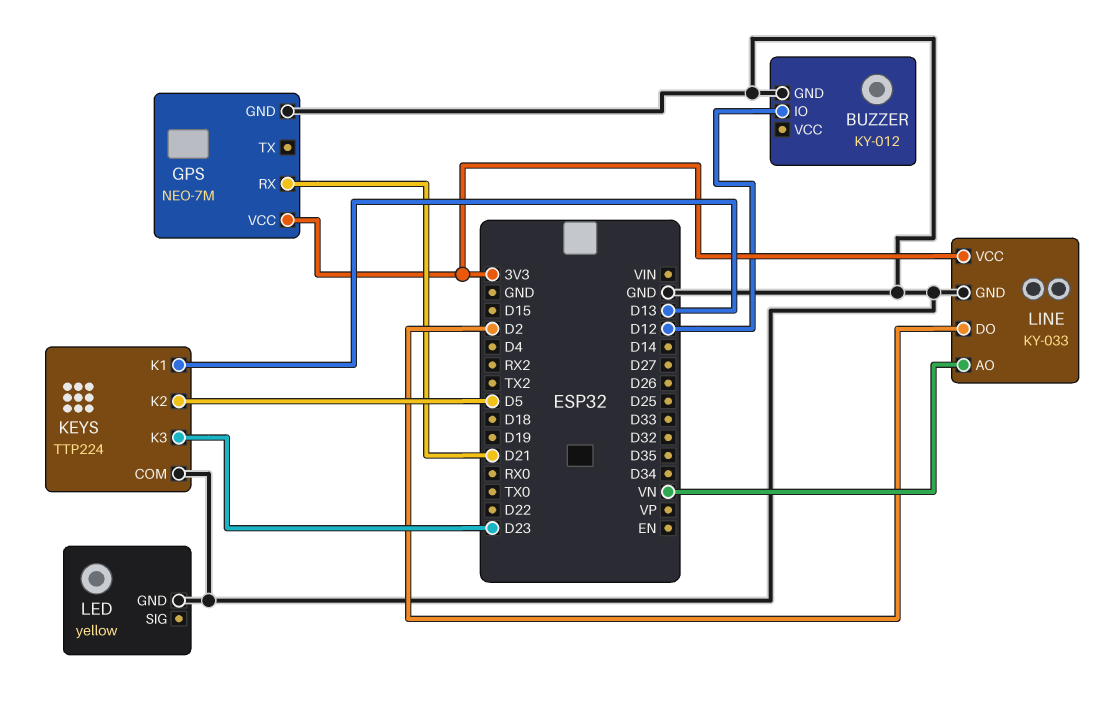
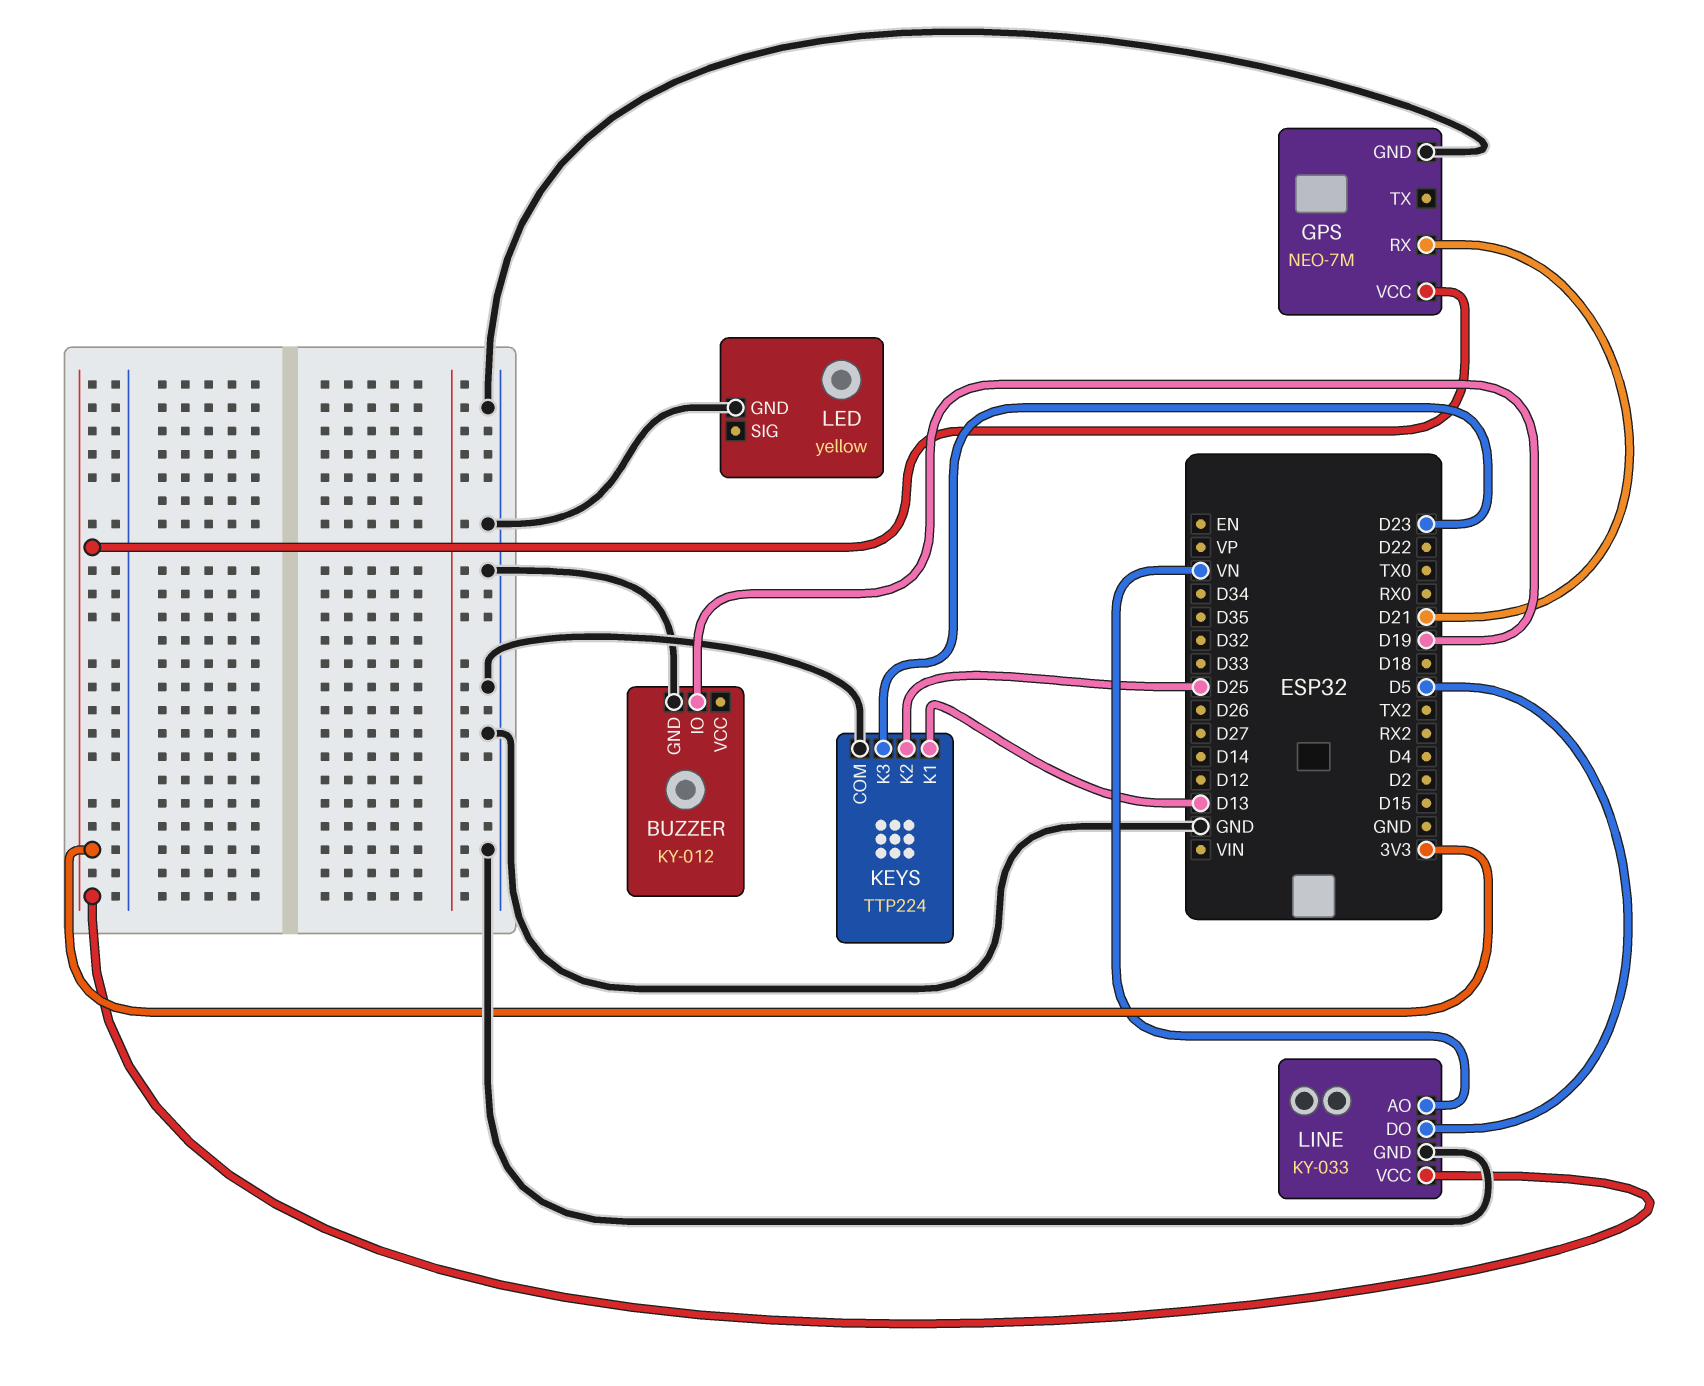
BUZZER pin IO: D12 -> D19
KEYS pin K2: D5 -> D25
LINE pin DO: D2 -> D5

